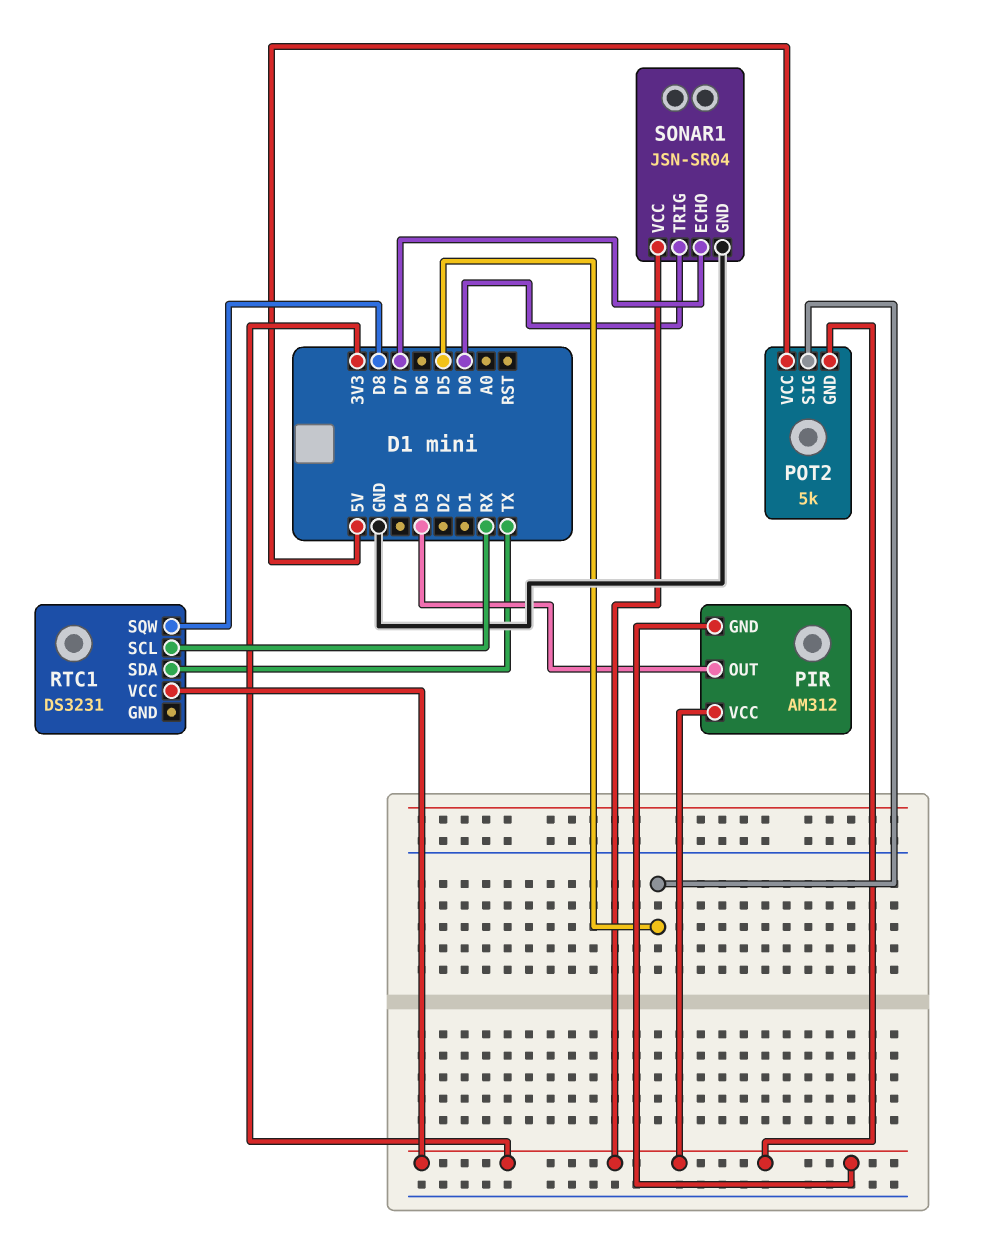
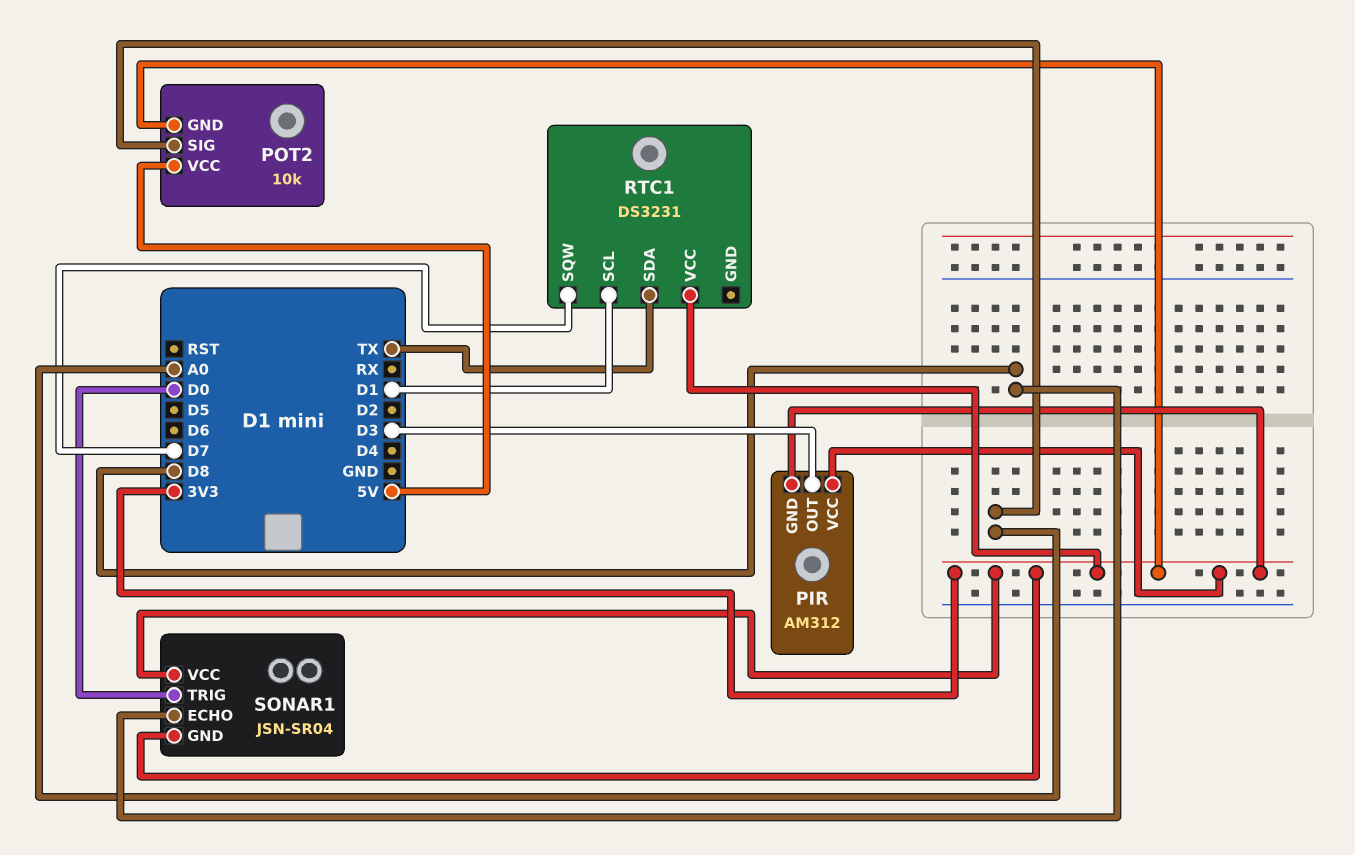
POT2: 5k -> 10k
POT2 pin SIG: D5 -> A0
RTC1 pin SCL: RX -> D1
RTC1 pin SQW: D8 -> D7
SONAR1 pin ECHO: D7 -> D8
SONAR1 pin GND: GND -> 3V3

